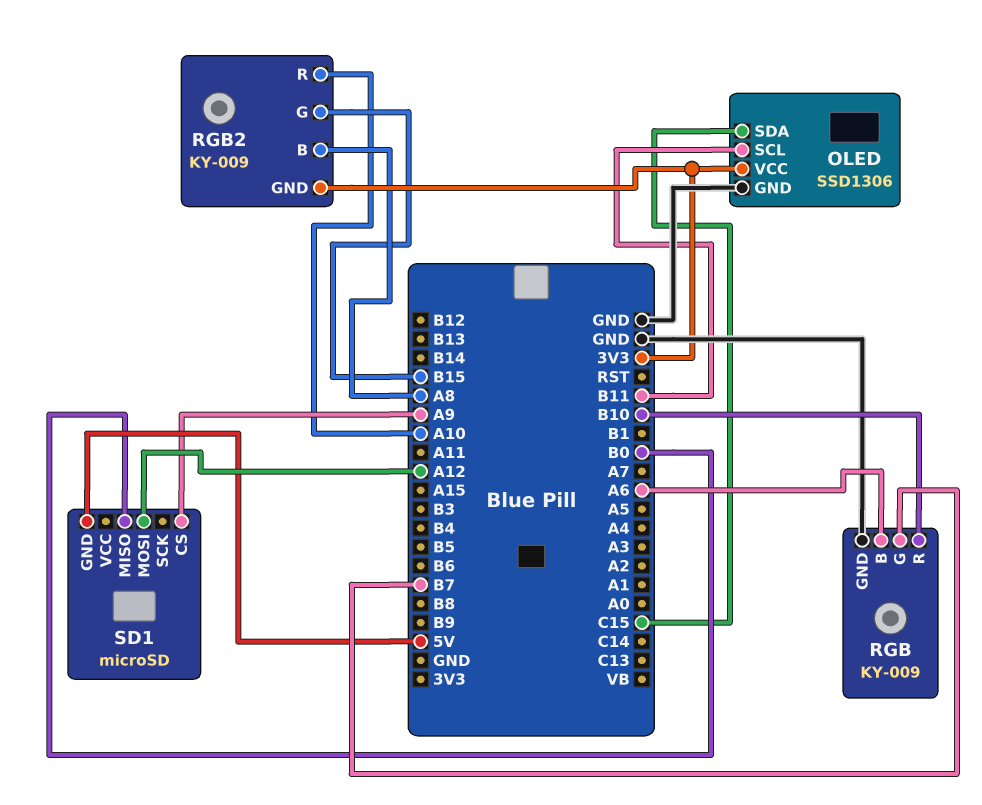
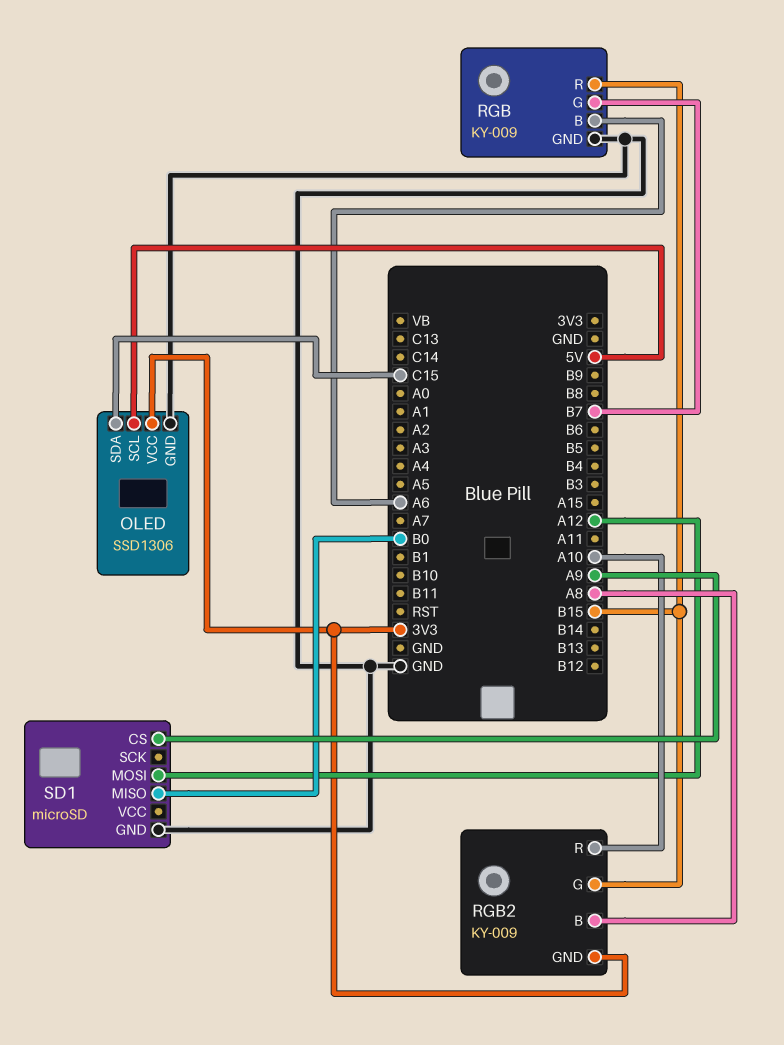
OLED pin SCL: B11 -> 5V
RGB pin R: B10 -> B15
SD1 pin GND: 5V -> GND

